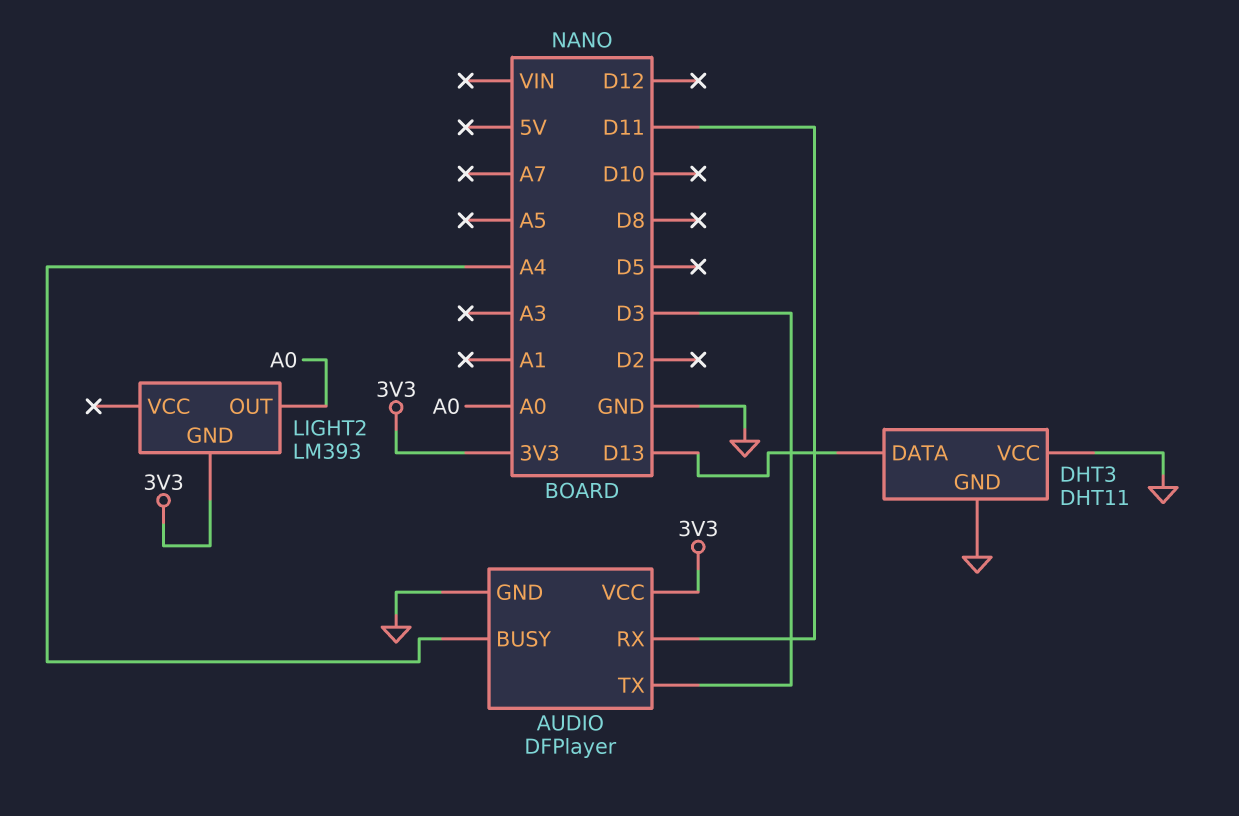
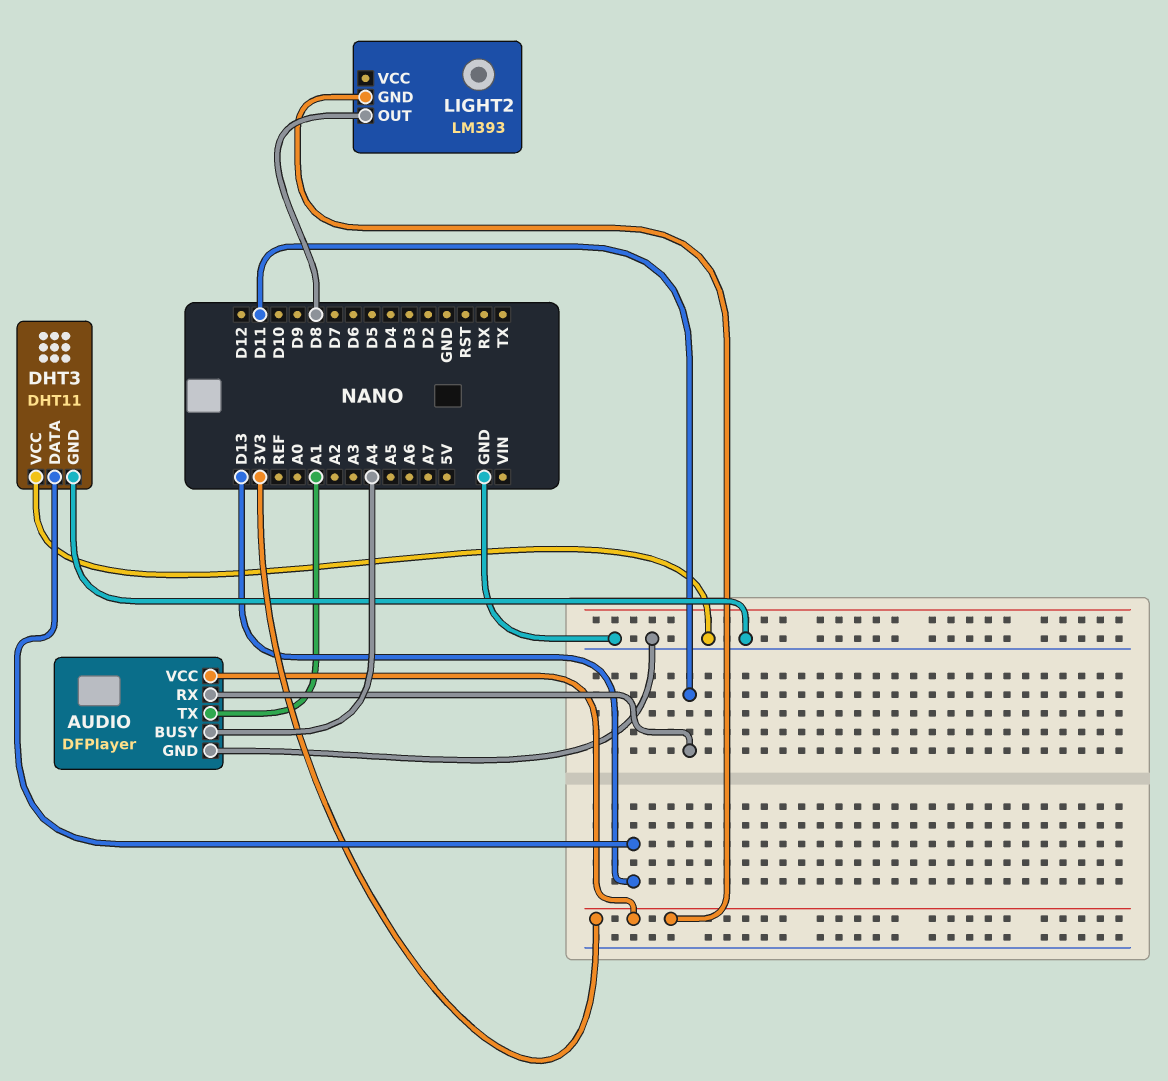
AUDIO pin TX: D3 -> A1
LIGHT2 pin OUT: A0 -> D8

